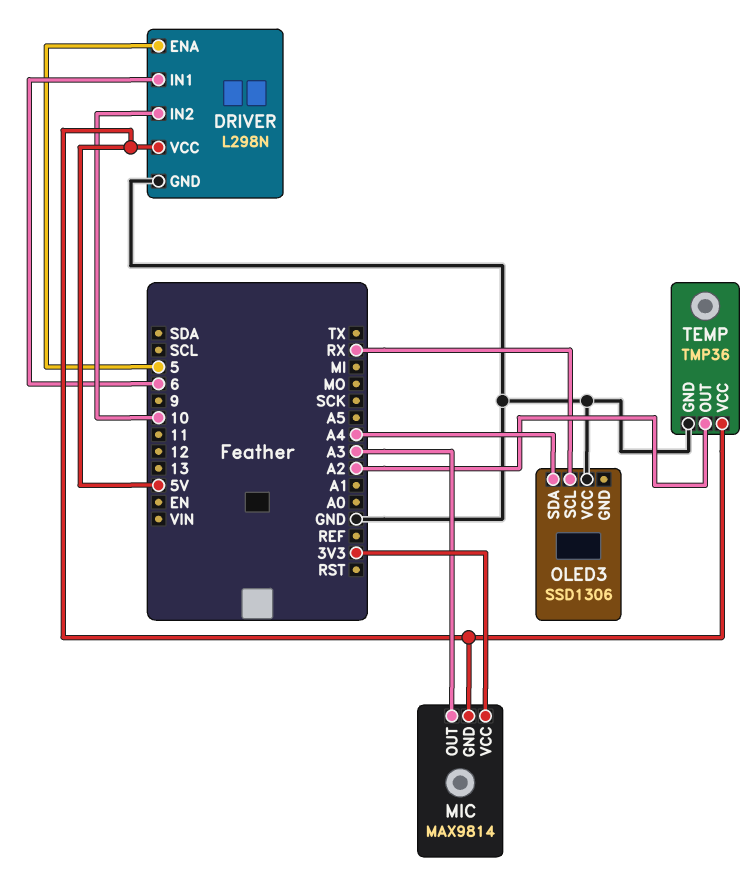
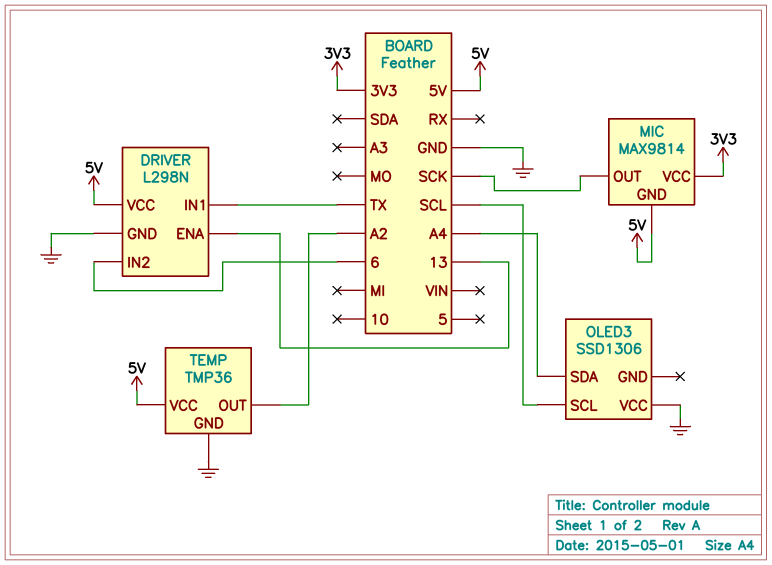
DRIVER pin ENA: 5 -> 13
DRIVER pin IN1: 6 -> TX
DRIVER pin IN2: 10 -> 6
MIC pin OUT: A3 -> SCK
OLED3 pin SCL: RX -> SCL

